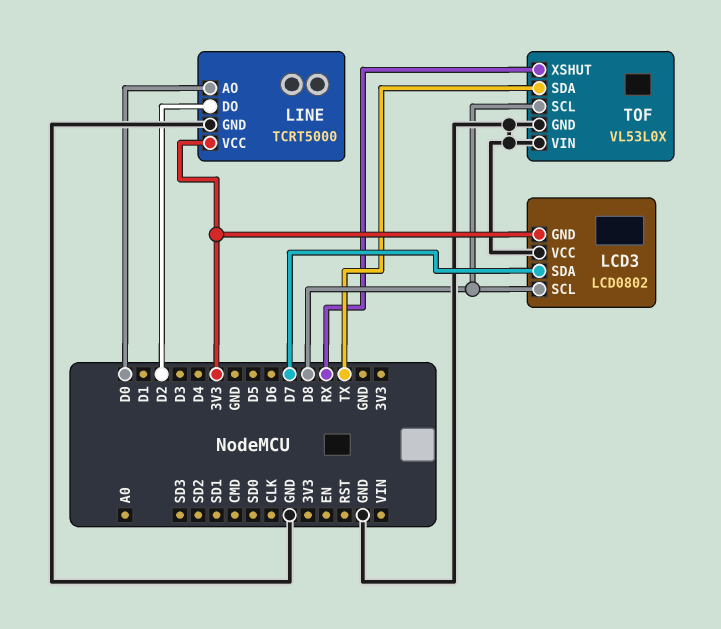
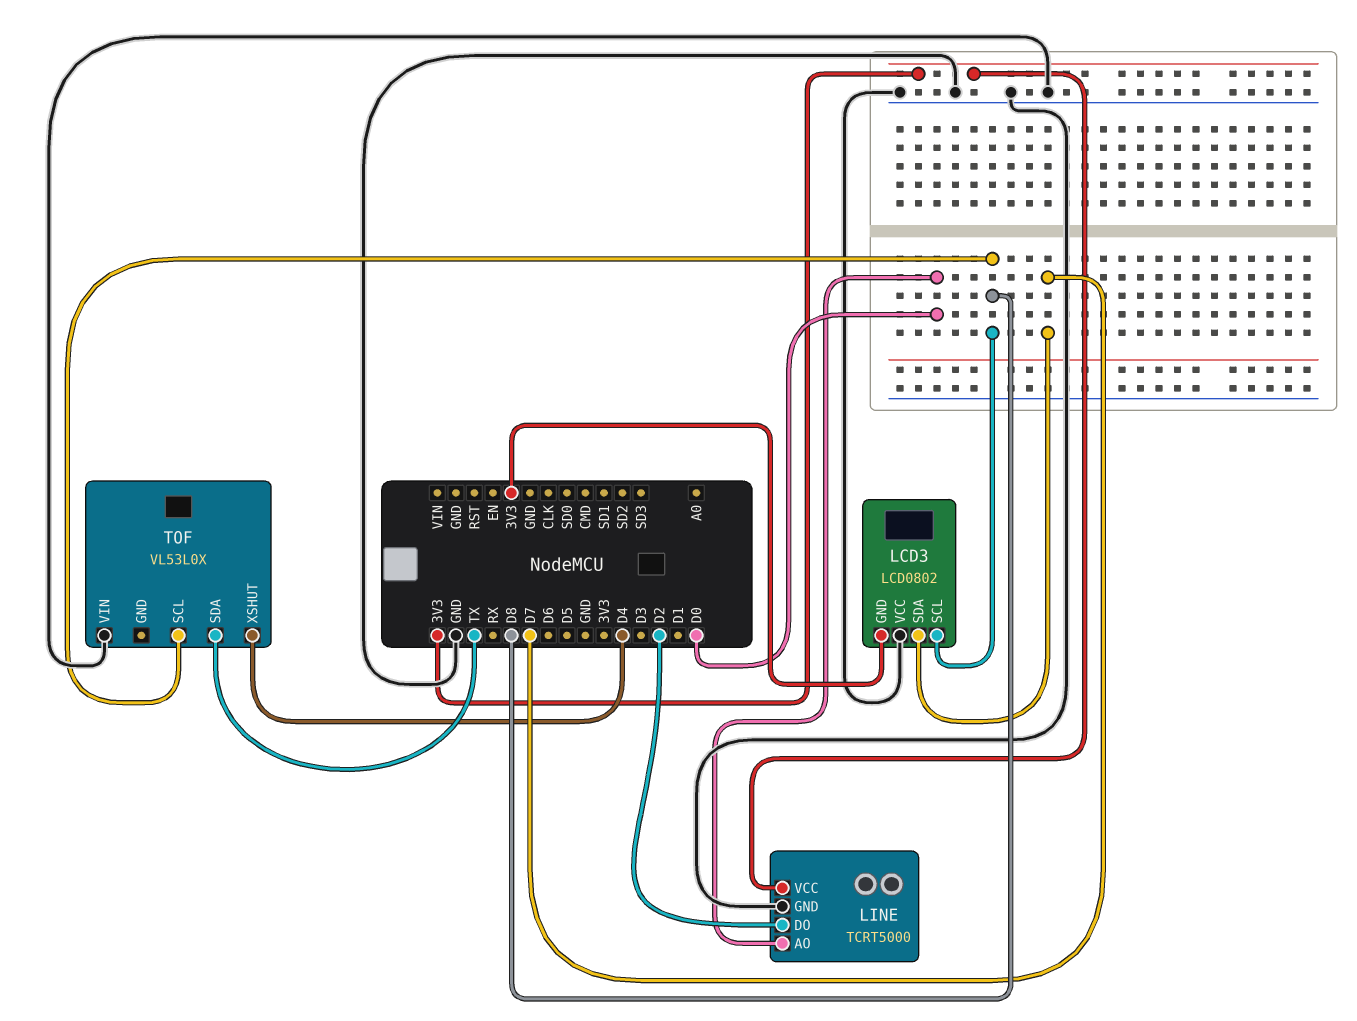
TOF pin GND: GND -> none
TOF pin XSHUT: RX -> D4

